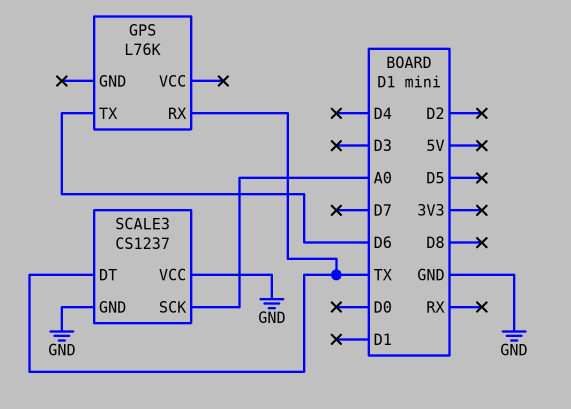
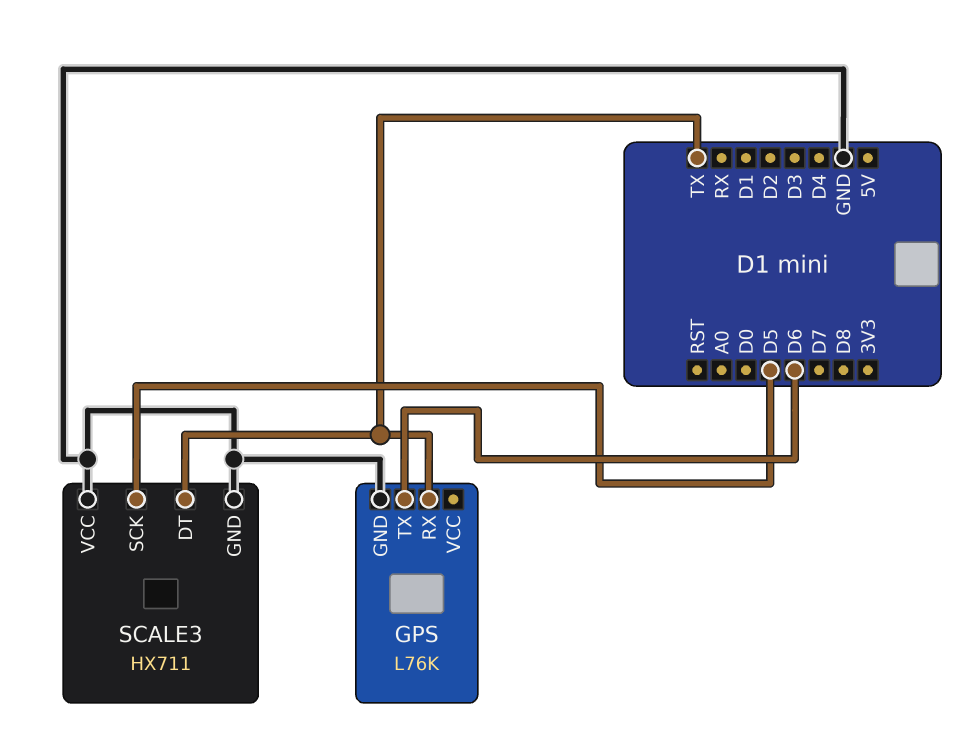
GPS pin GND: none -> GND
SCALE3: CS1237 -> HX711
SCALE3 pin SCK: A0 -> D5

